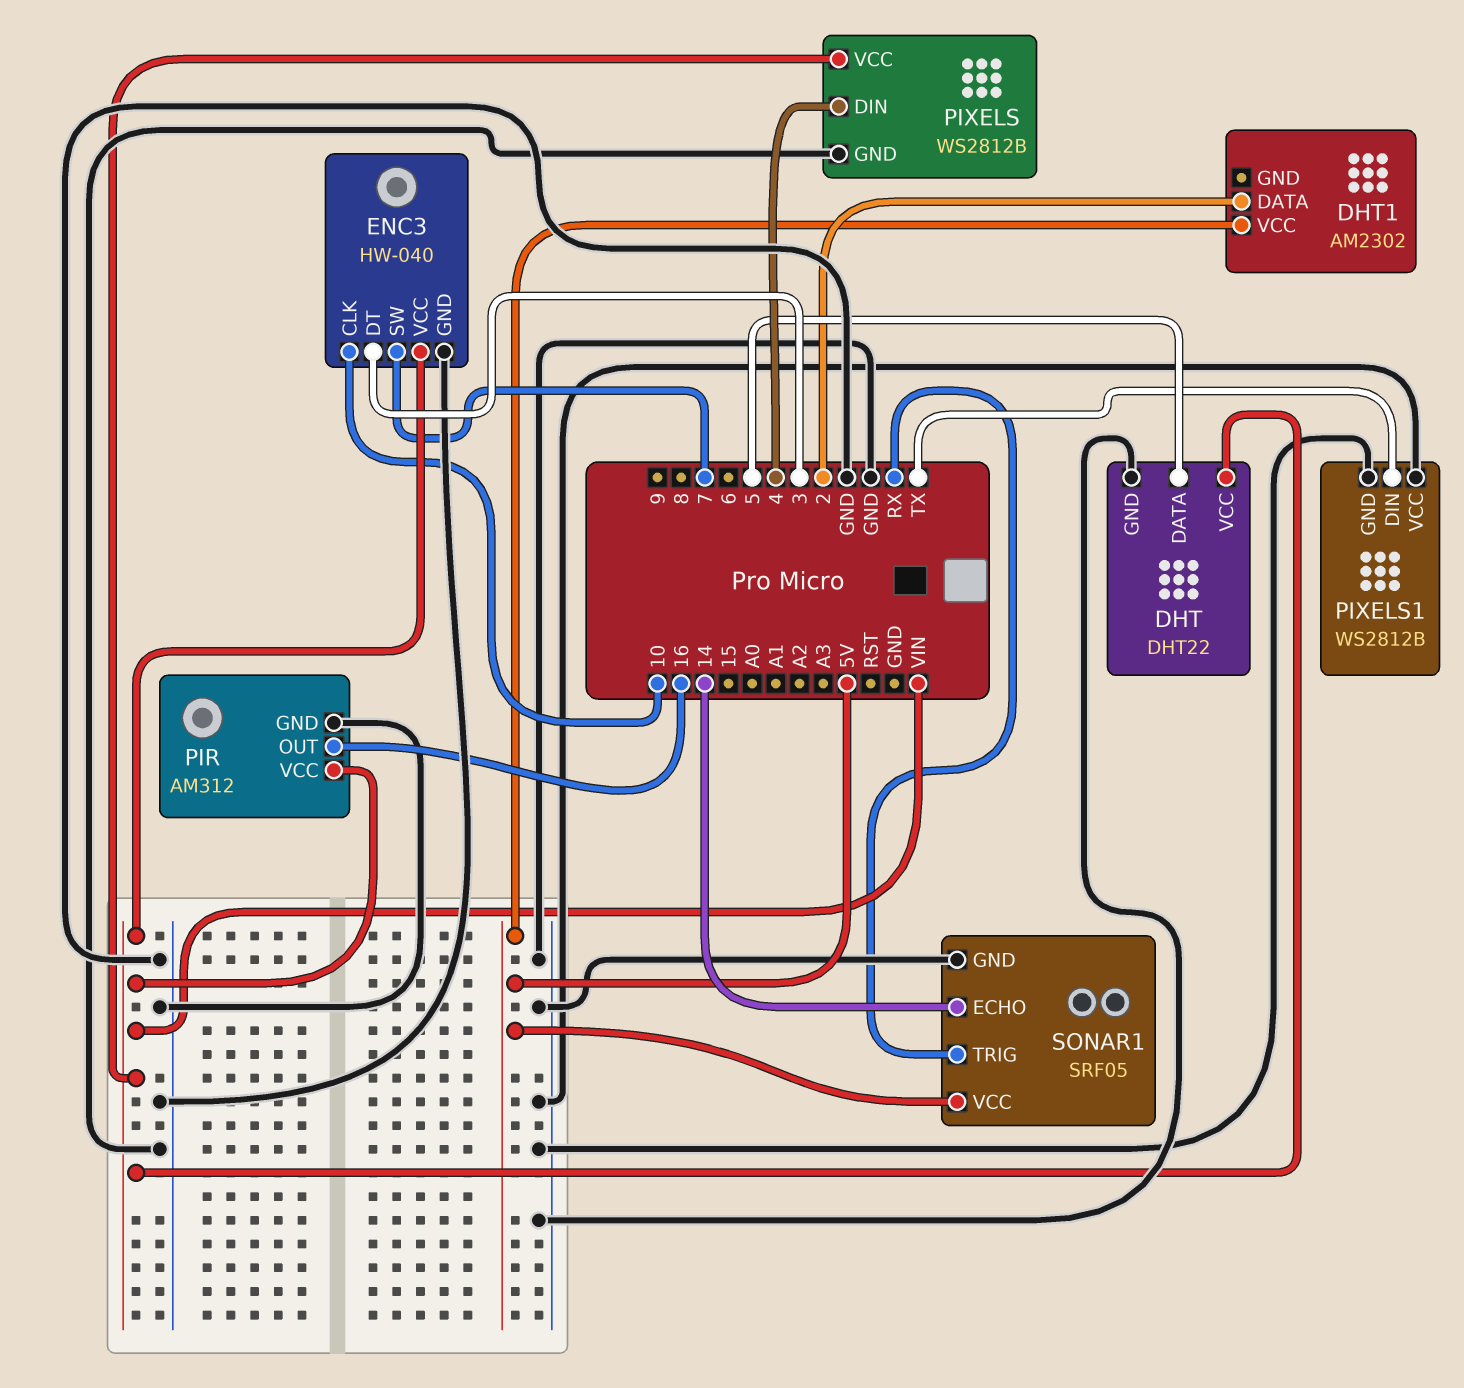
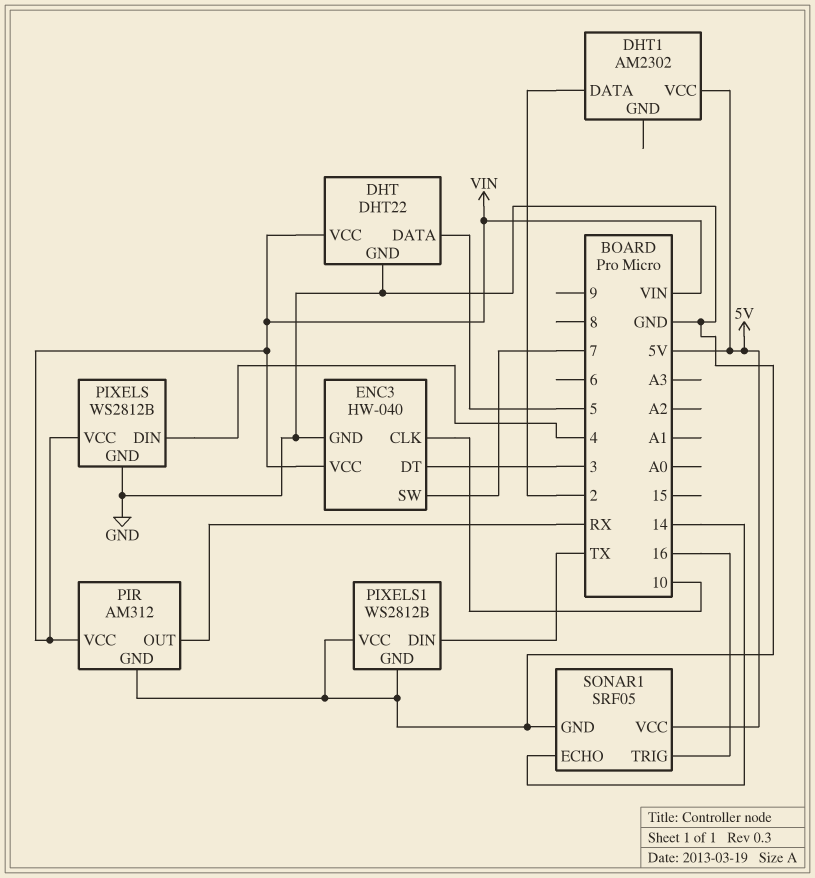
PIR pin OUT: 16 -> RX
SONAR1 pin TRIG: RX -> 16

